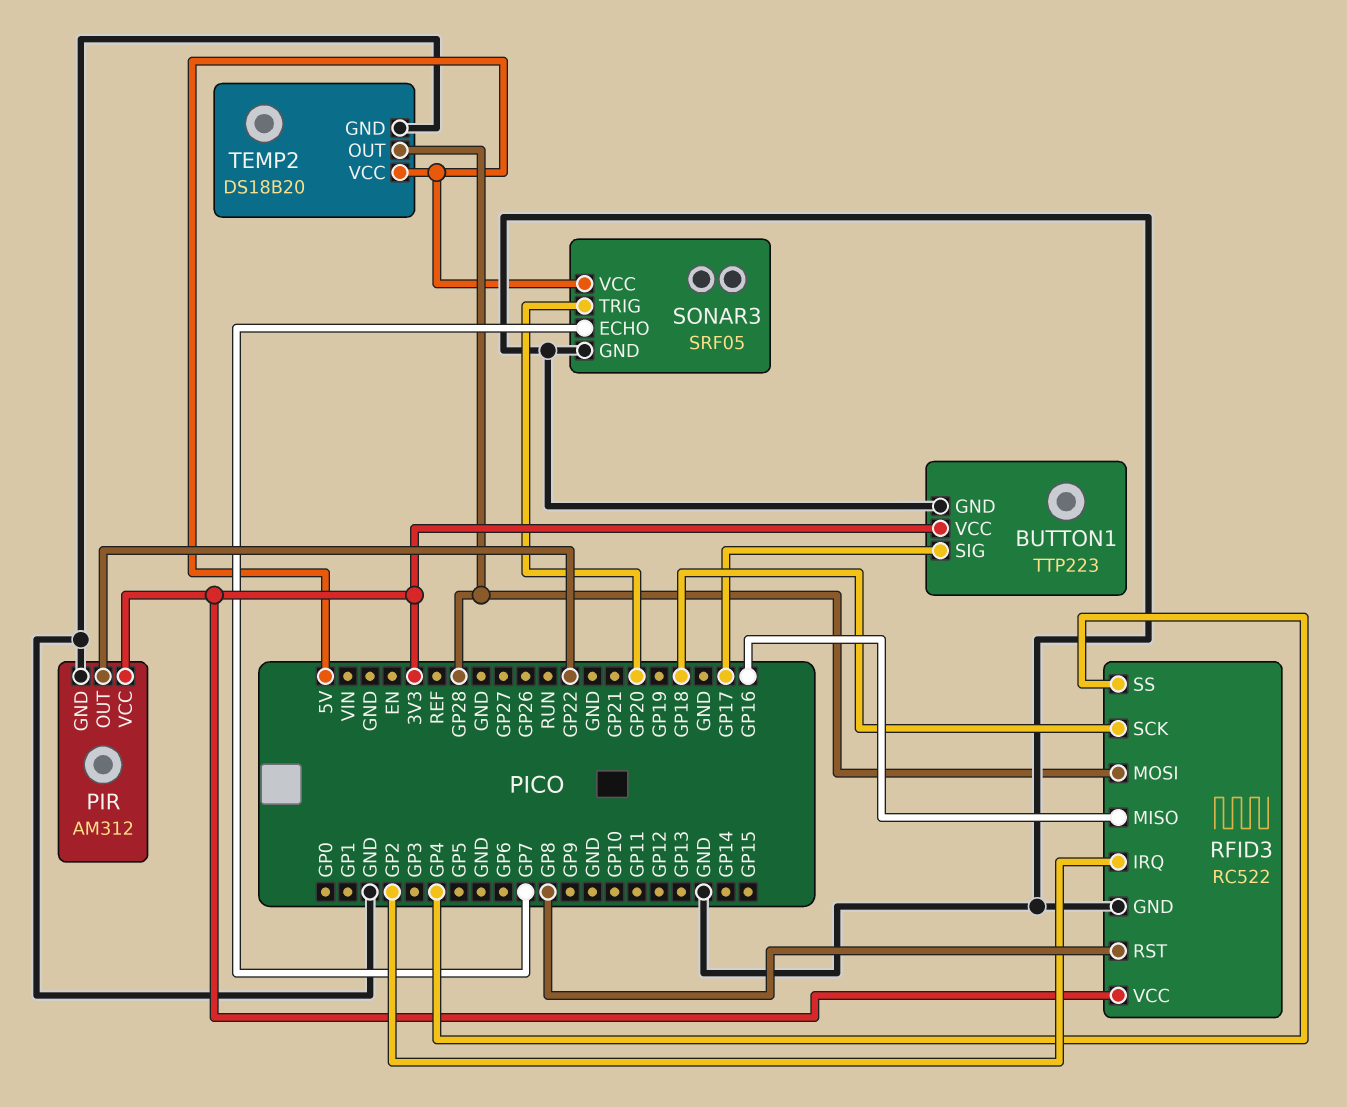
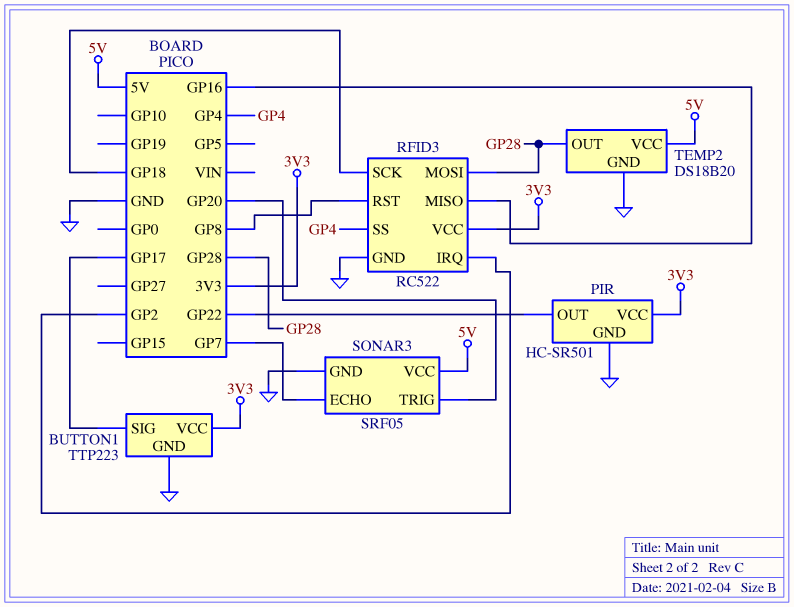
PIR: AM312 -> HC-SR501

